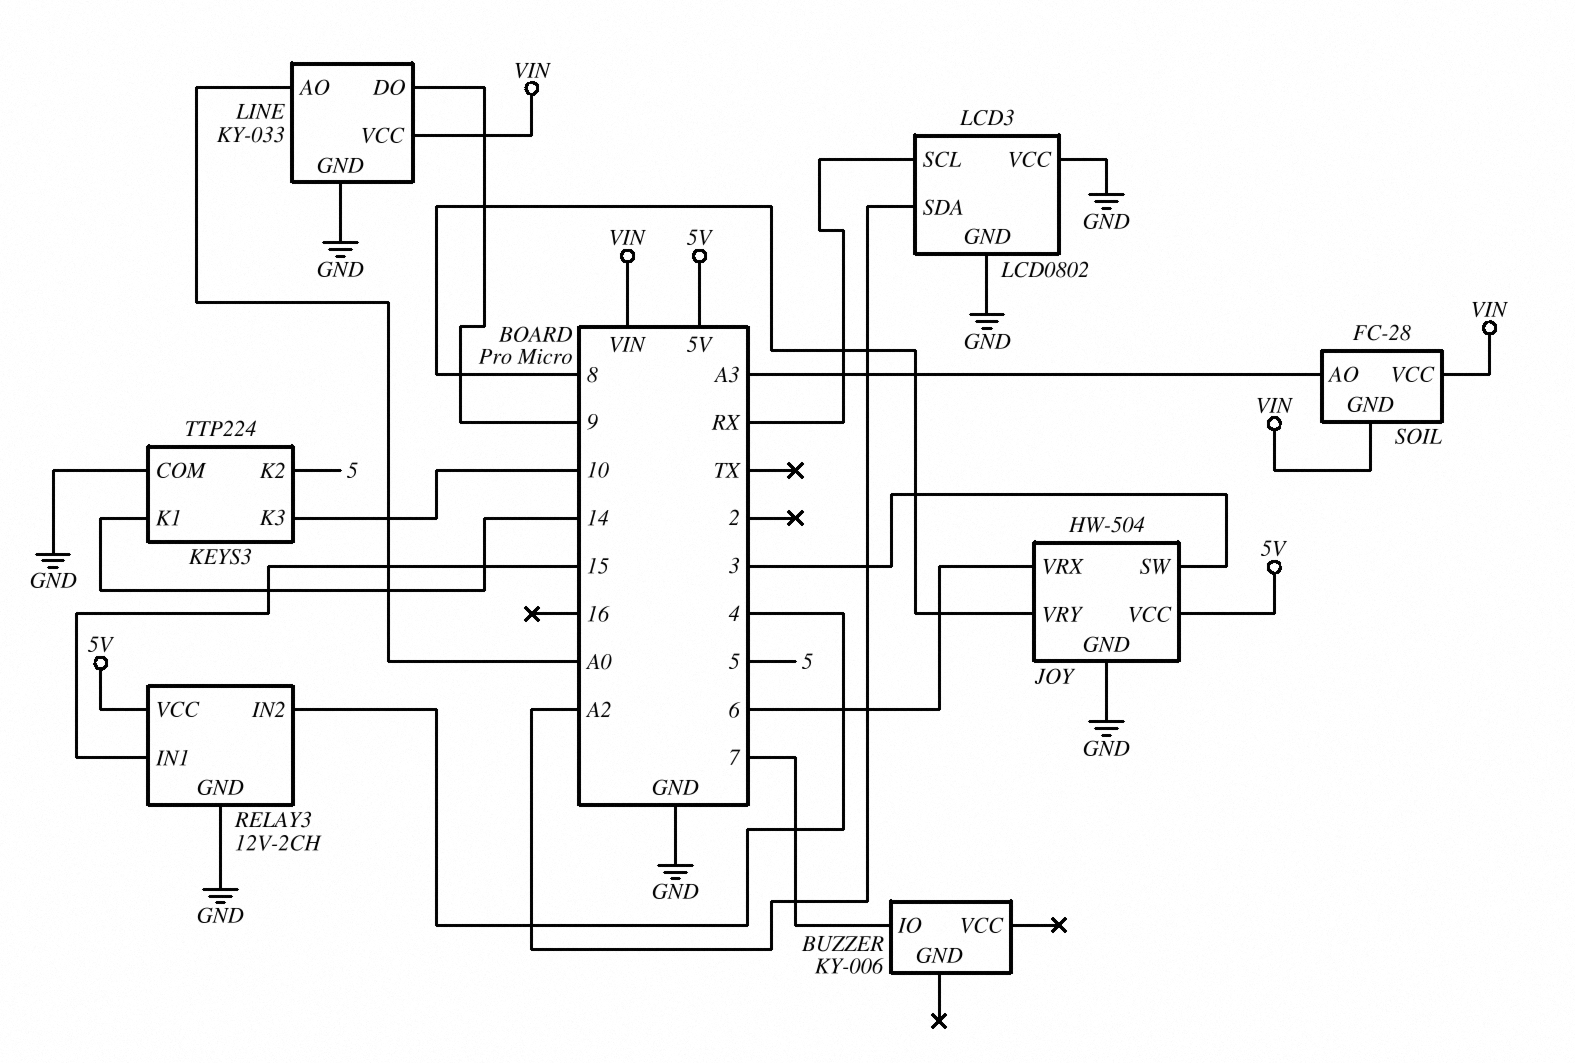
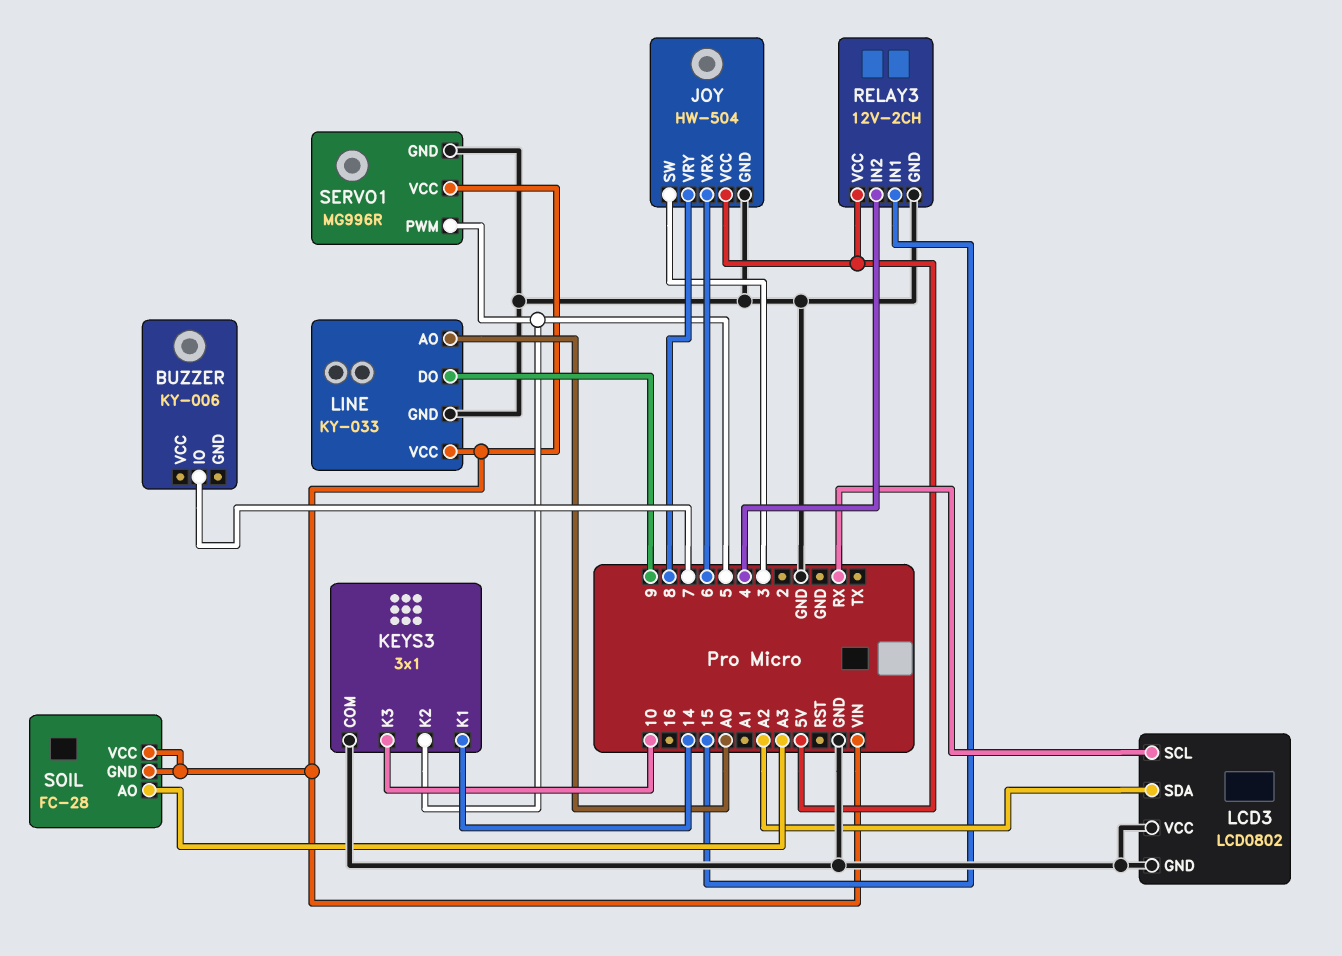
KEYS3: TTP224 -> 3x1
SERVO1: none -> MG996R
SERVO1 pin GND: none -> GND
SERVO1 pin PWM: none -> 5
SERVO1 pin VCC: none -> VIN

